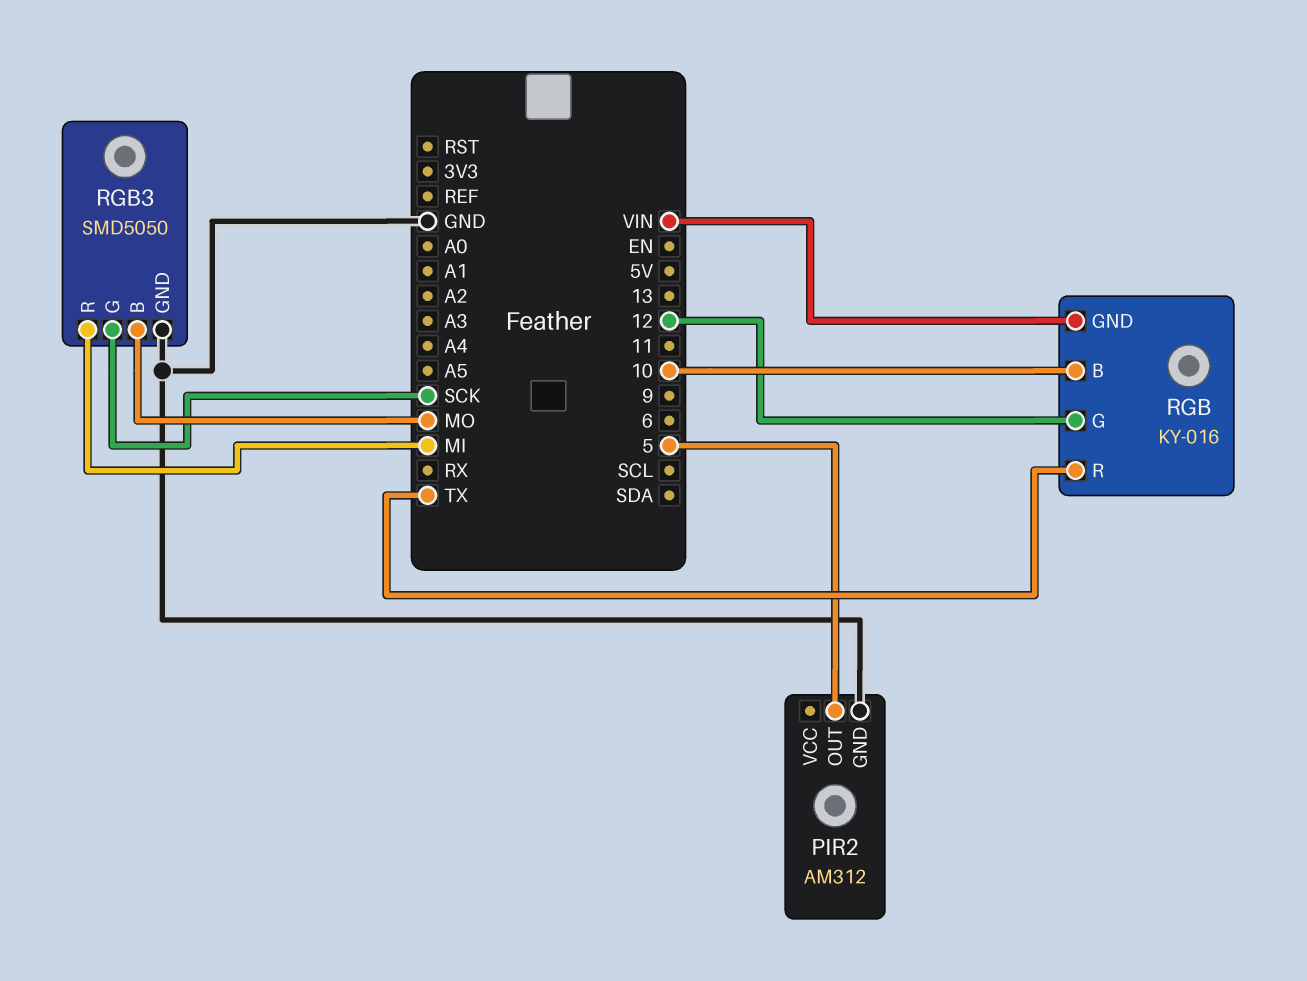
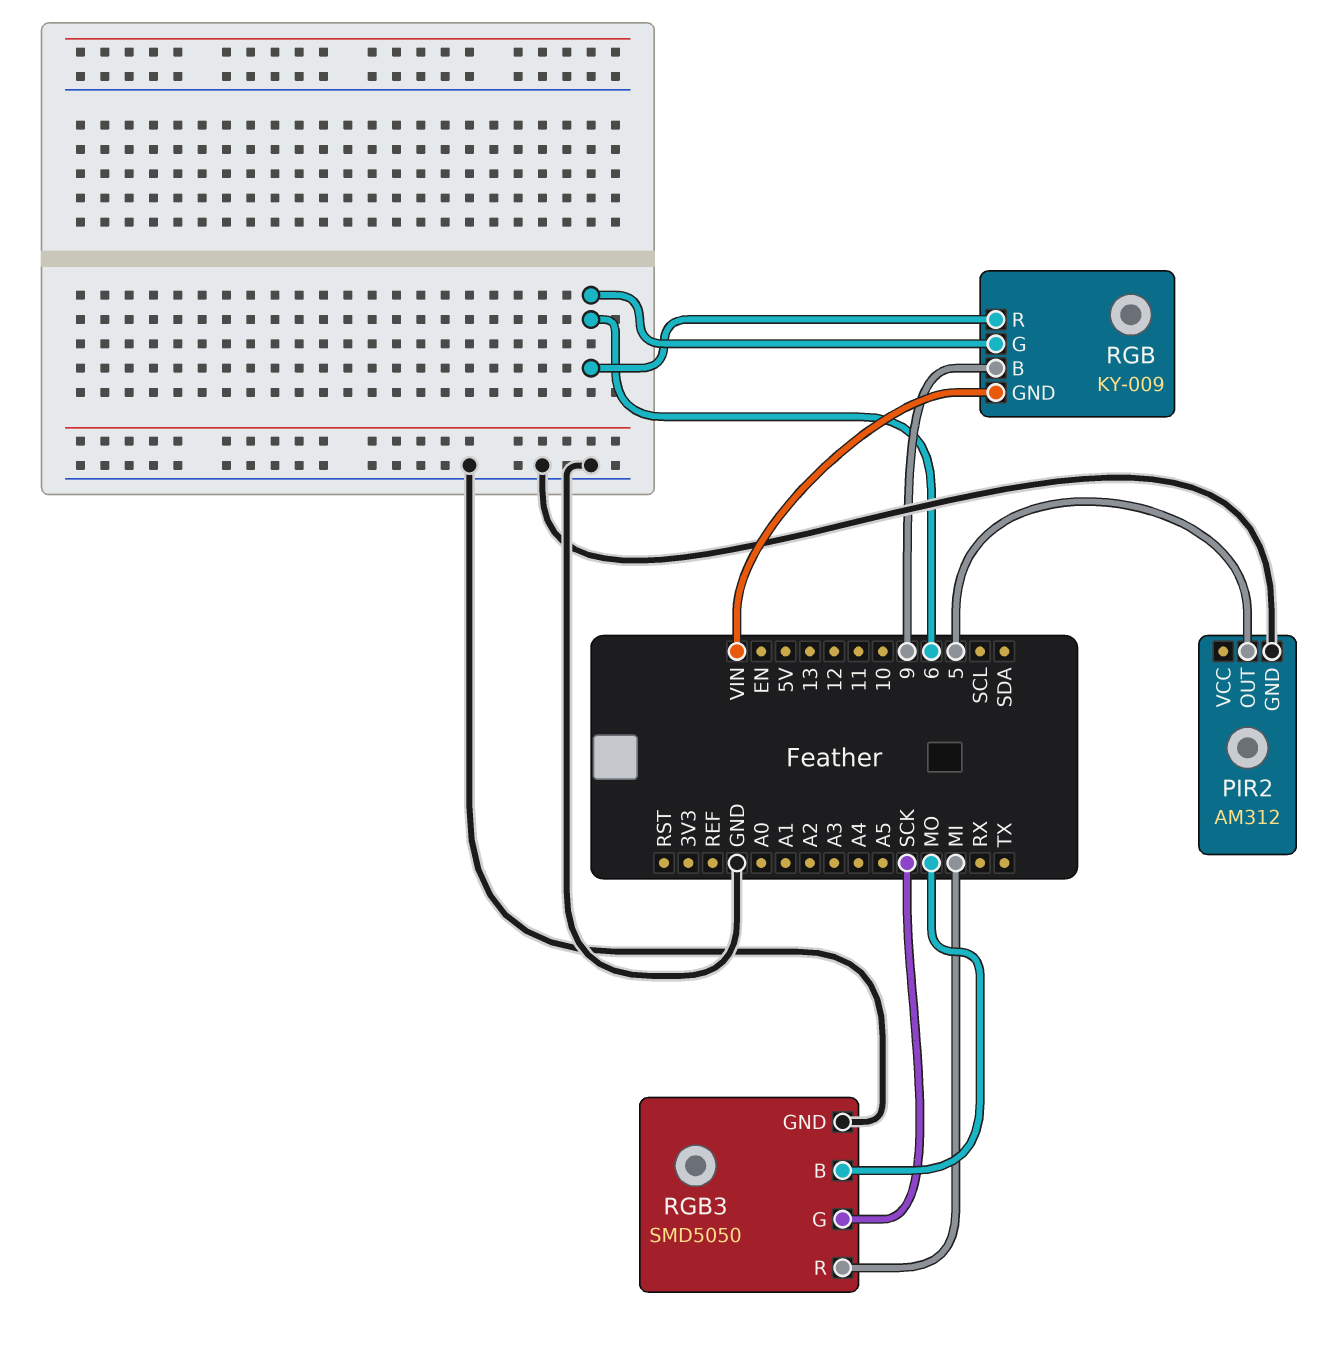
RGB: KY-016 -> KY-009
RGB pin B: 10 -> 9
RGB pin G: 12 -> 6
RGB pin R: TX -> 6

